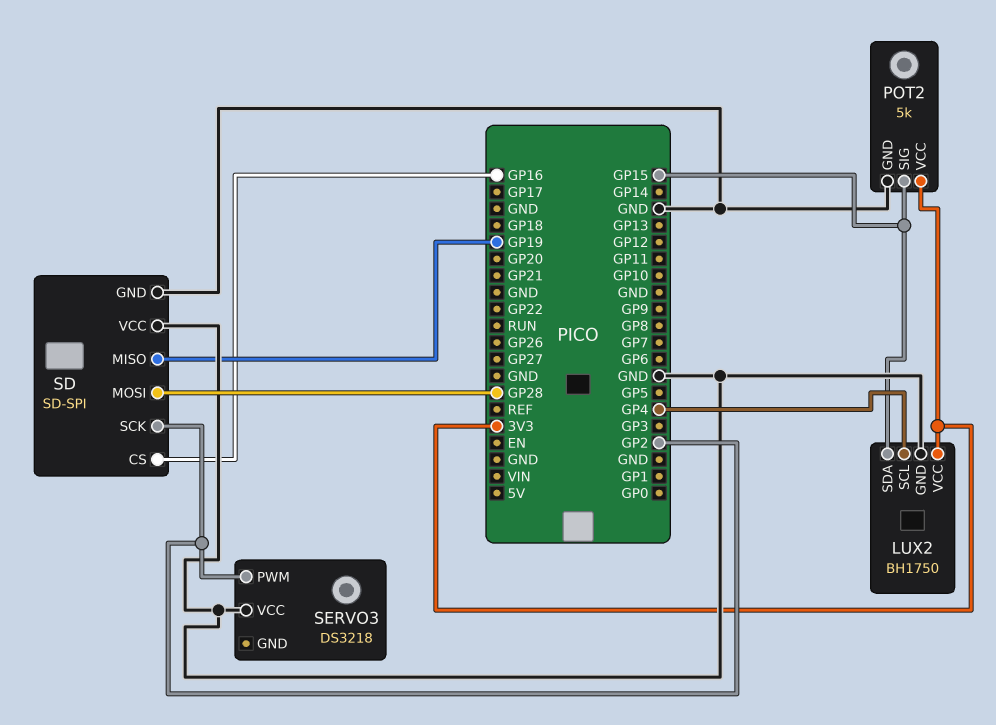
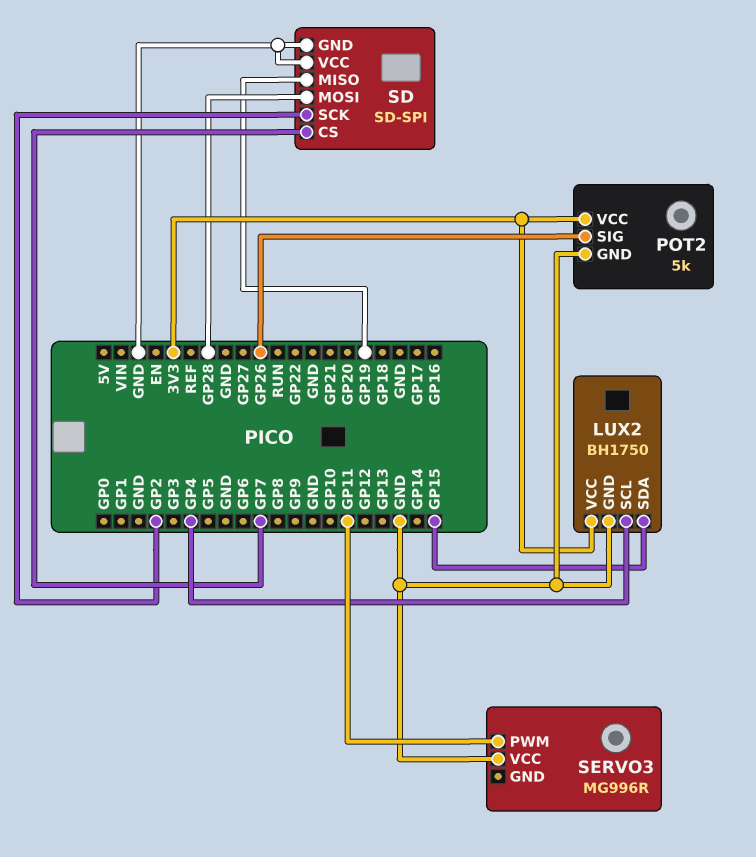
POT2 pin SIG: GP15 -> GP26
SD pin CS: GP16 -> GP7
SERVO3: DS3218 -> MG996R
SERVO3 pin PWM: GP2 -> GP11

